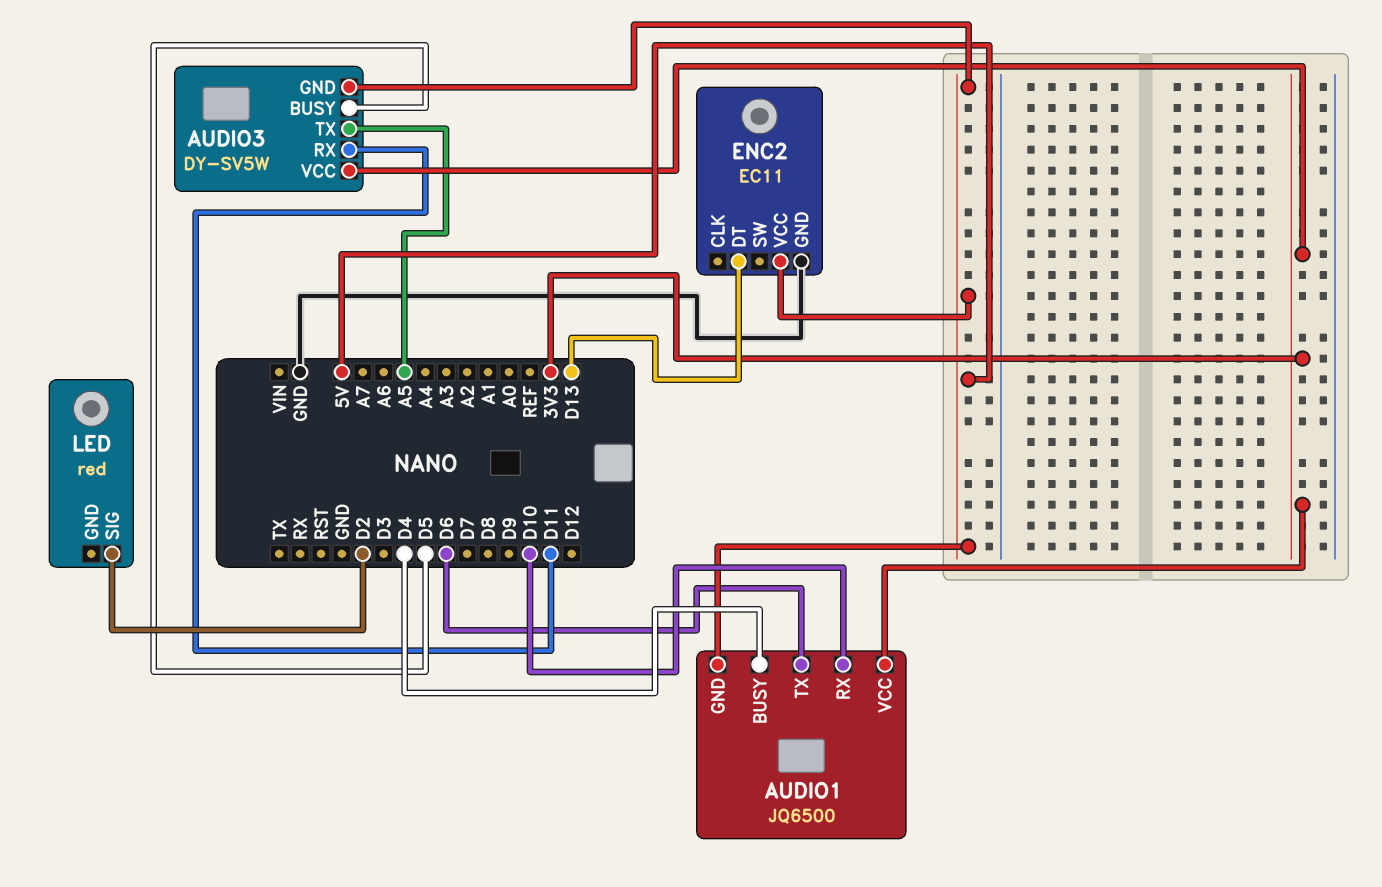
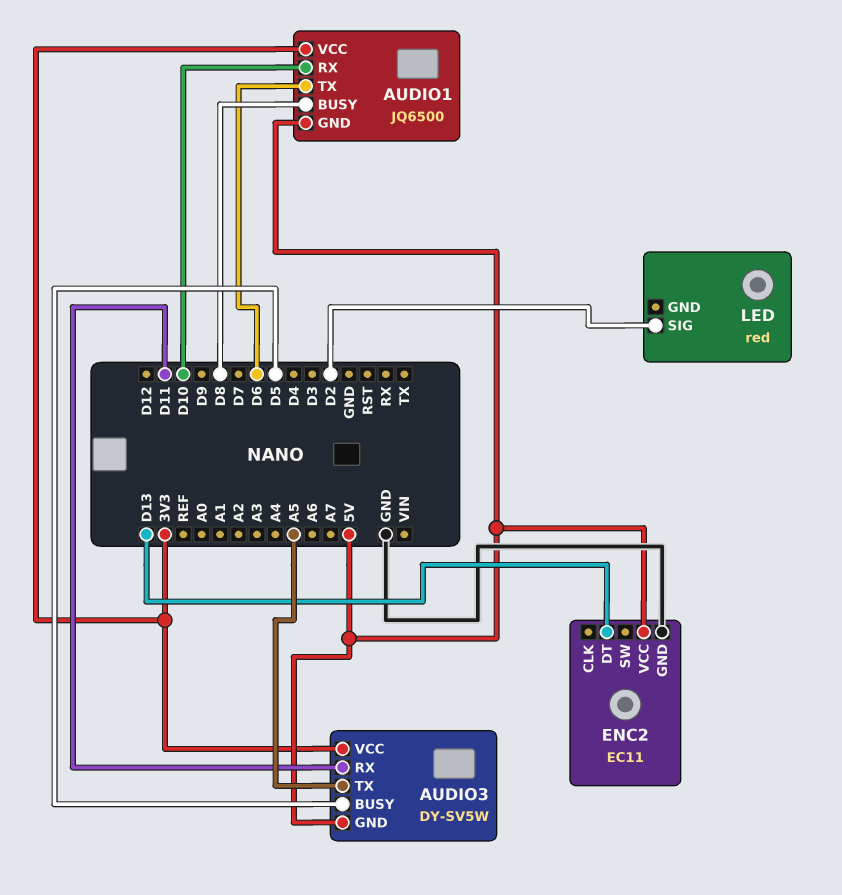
AUDIO1 pin BUSY: D4 -> D8

